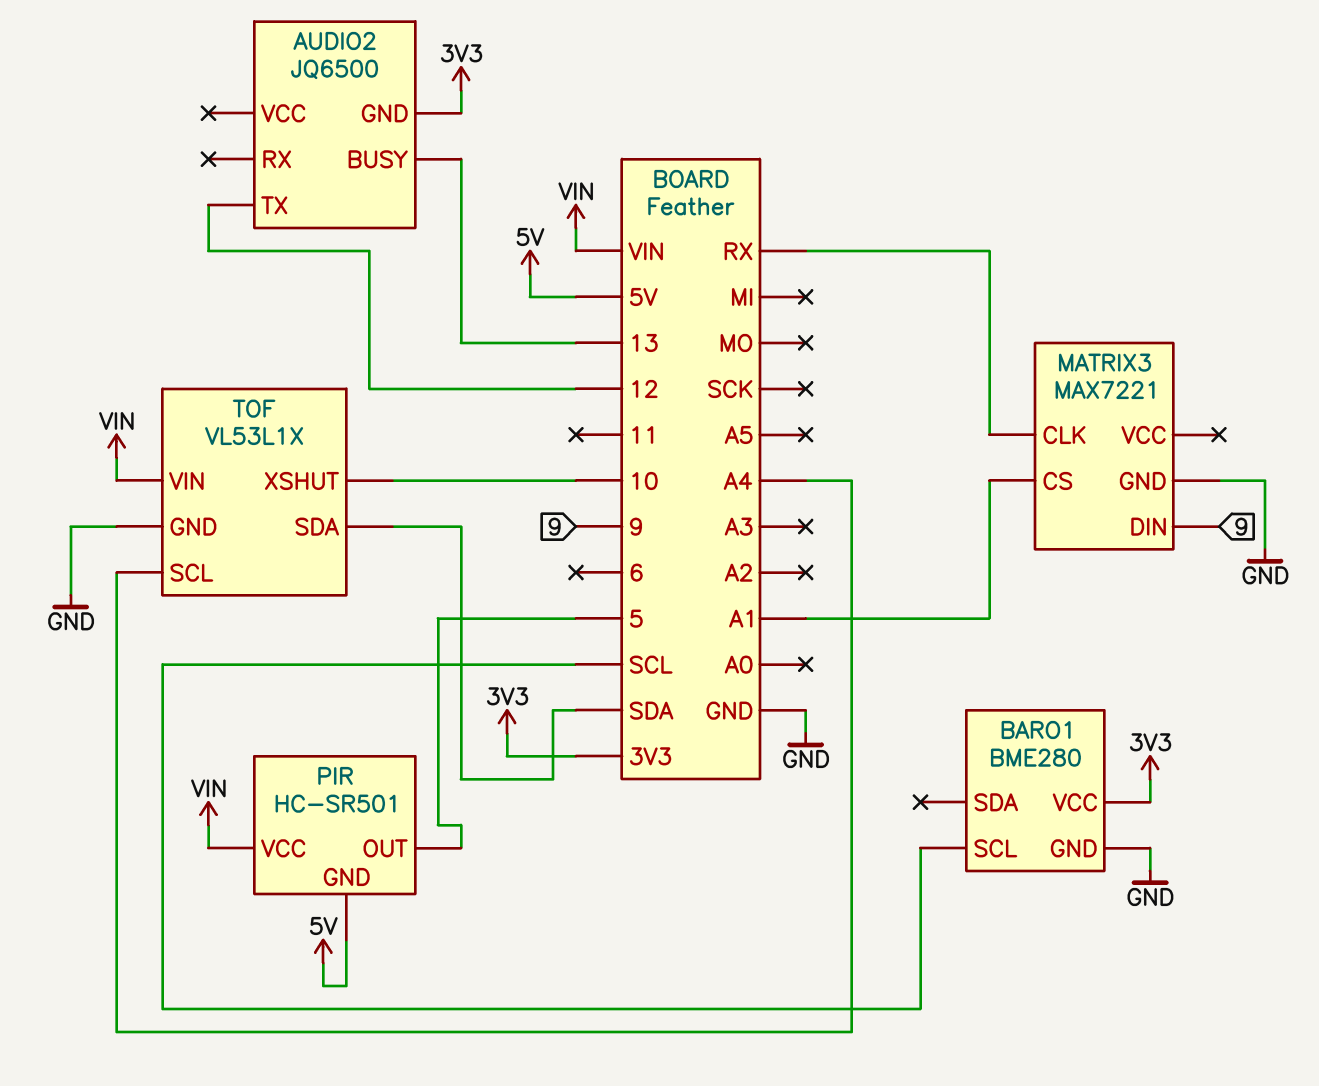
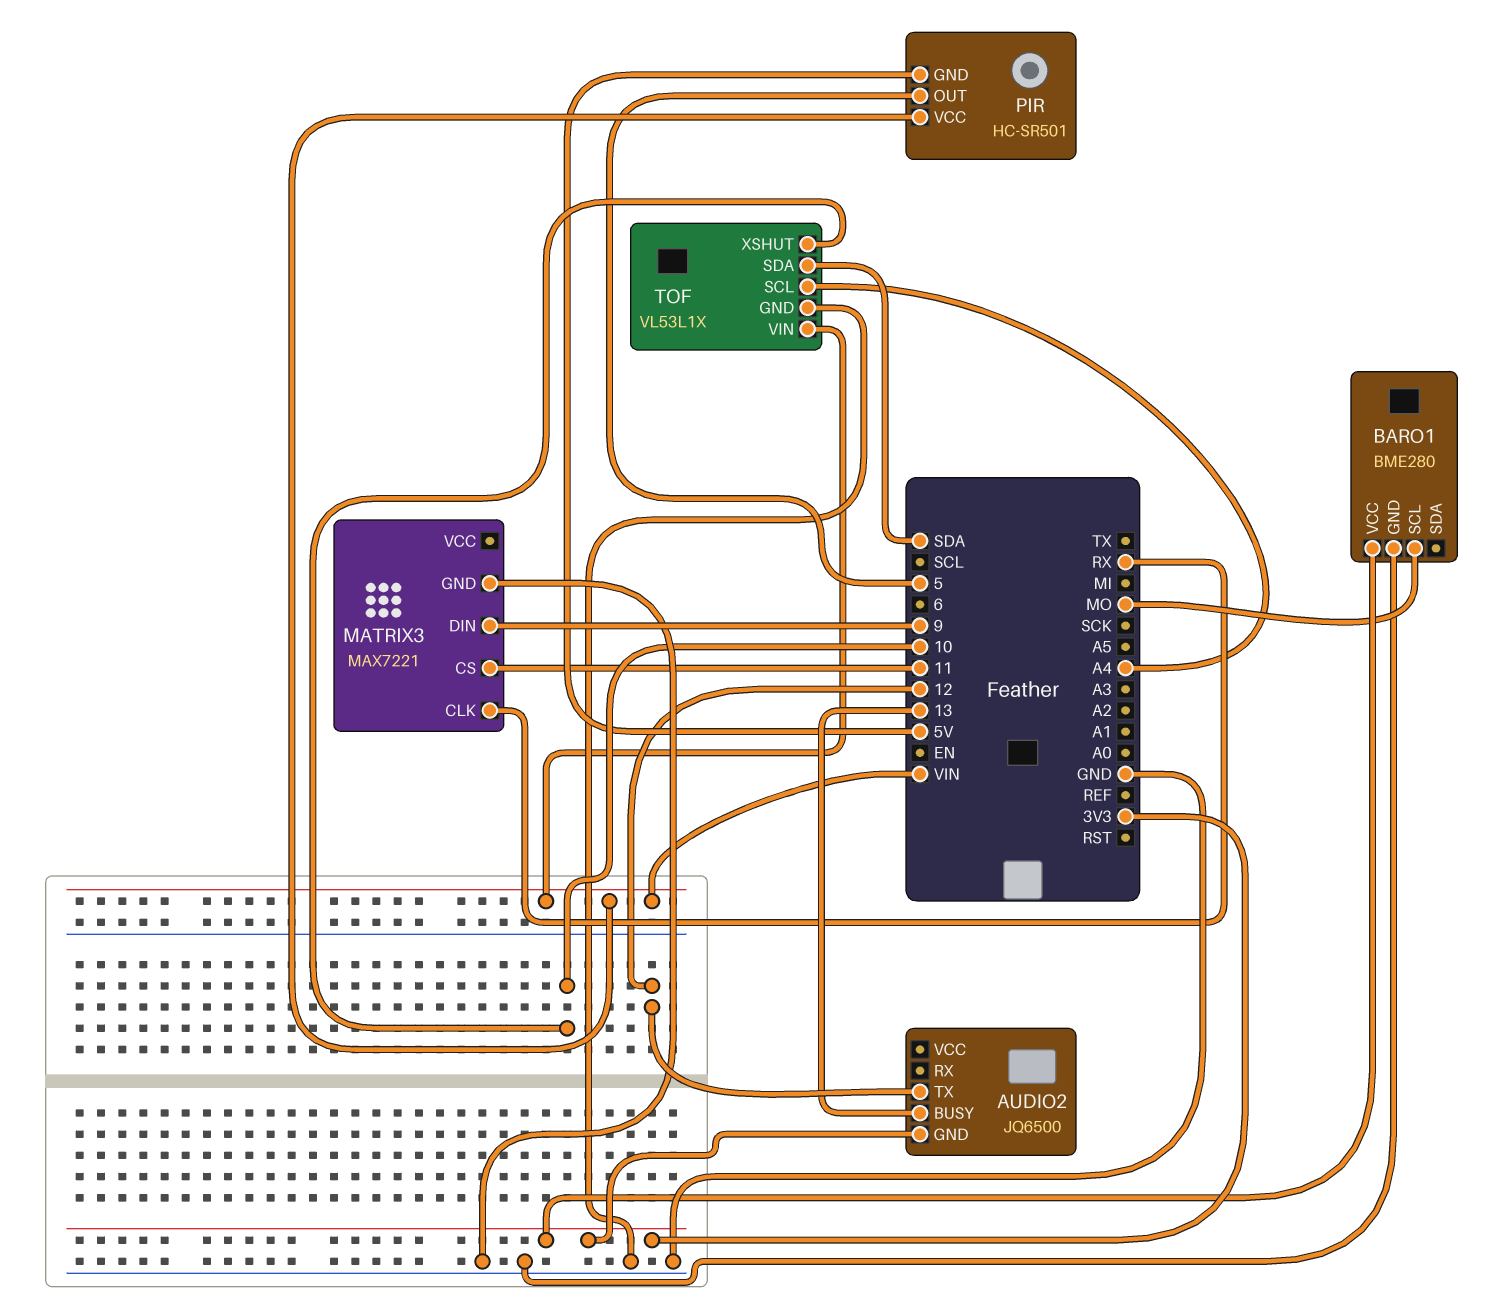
BARO1 pin SCL: SCL -> MO
MATRIX3 pin CS: A1 -> 11

